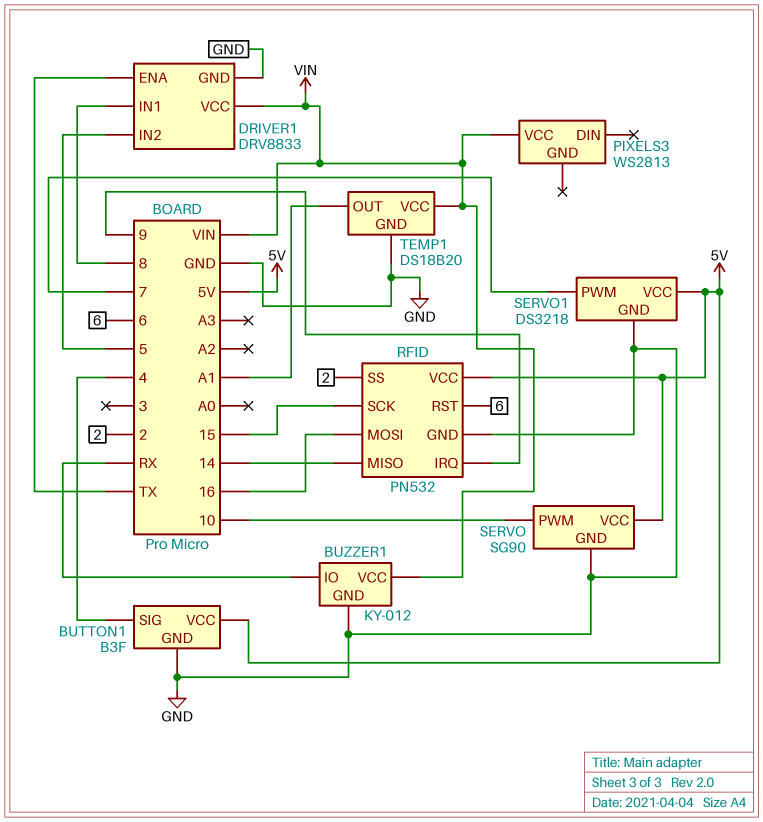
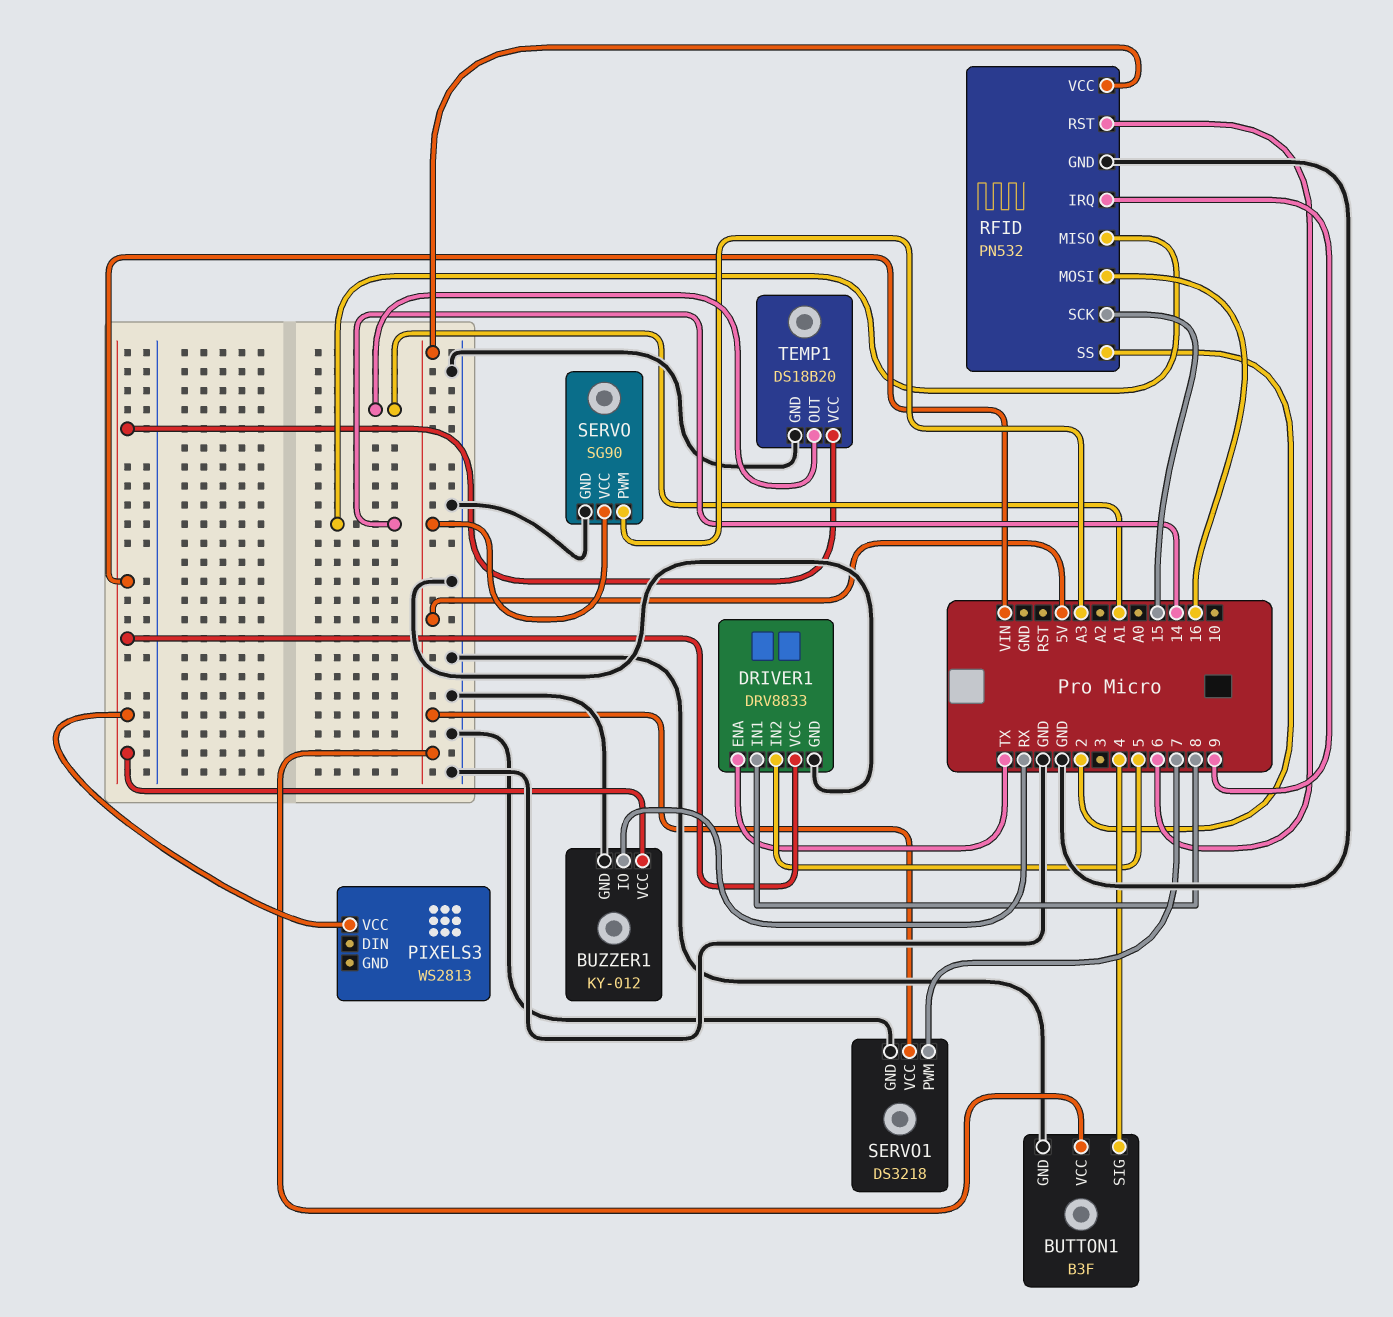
SERVO pin PWM: 10 -> A3

